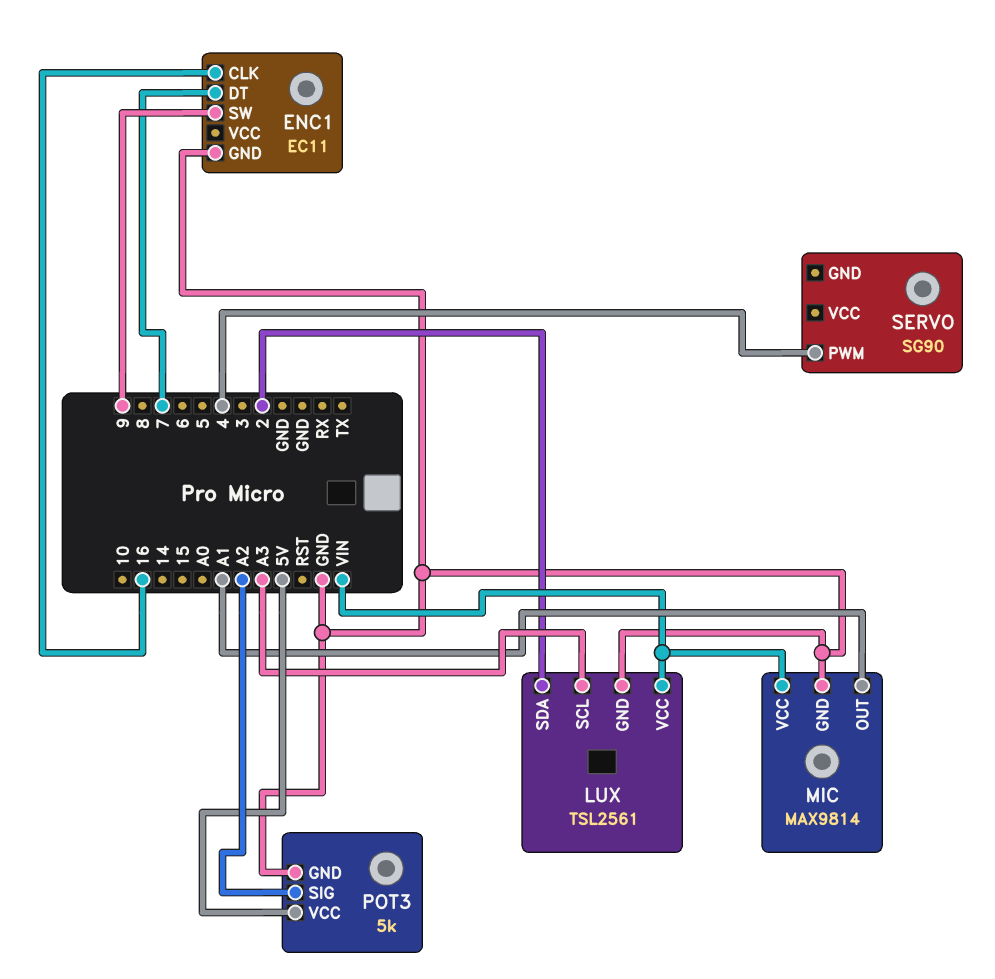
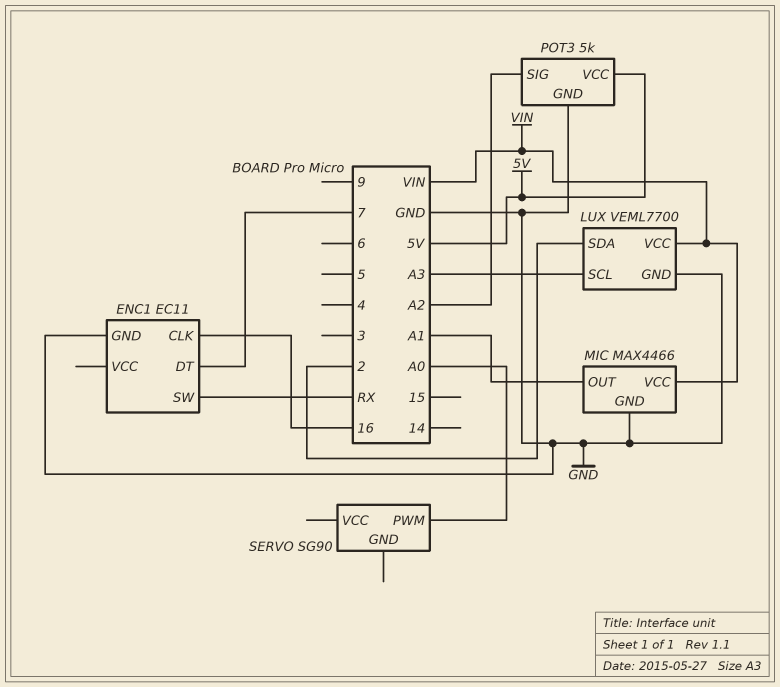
ENC1 pin SW: 9 -> RX
LUX: TSL2561 -> VEML7700
MIC: MAX9814 -> MAX4466
SERVO pin PWM: 4 -> A0

